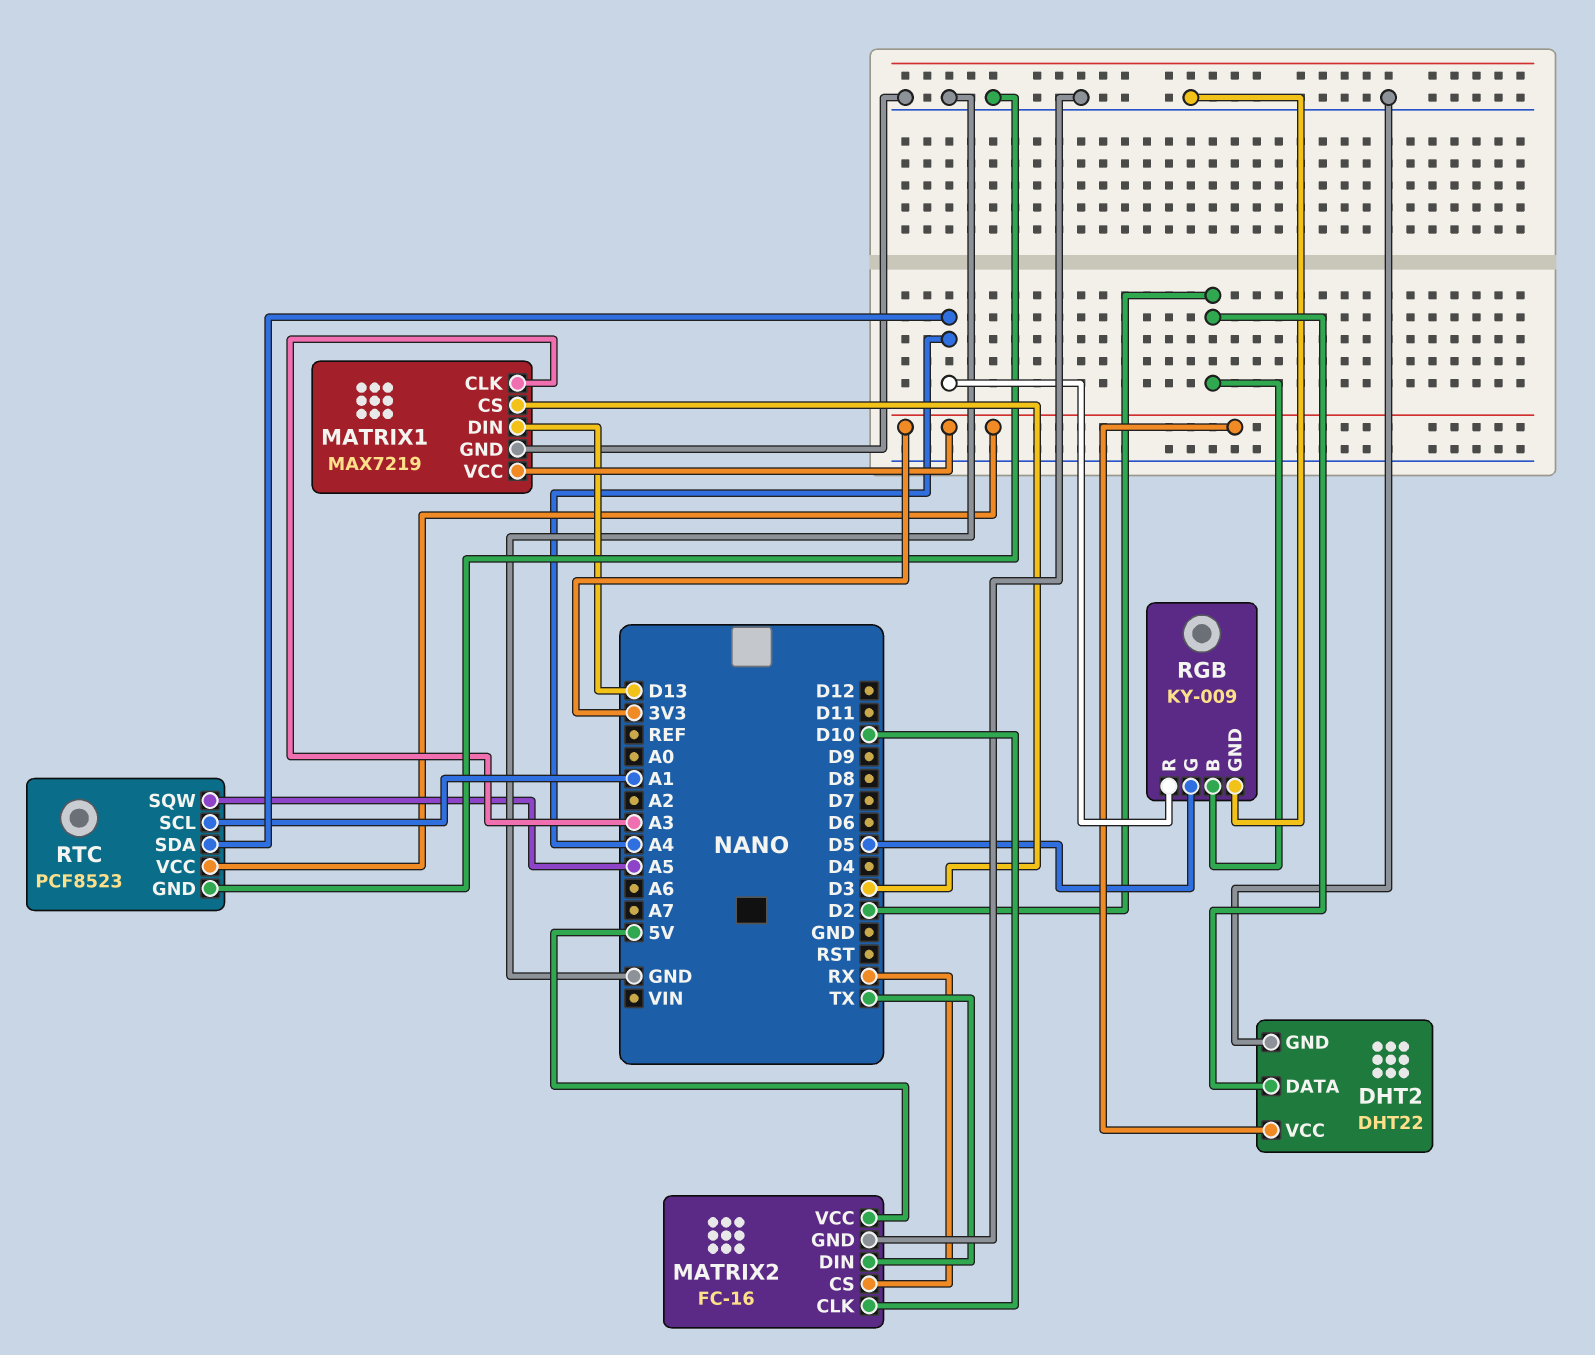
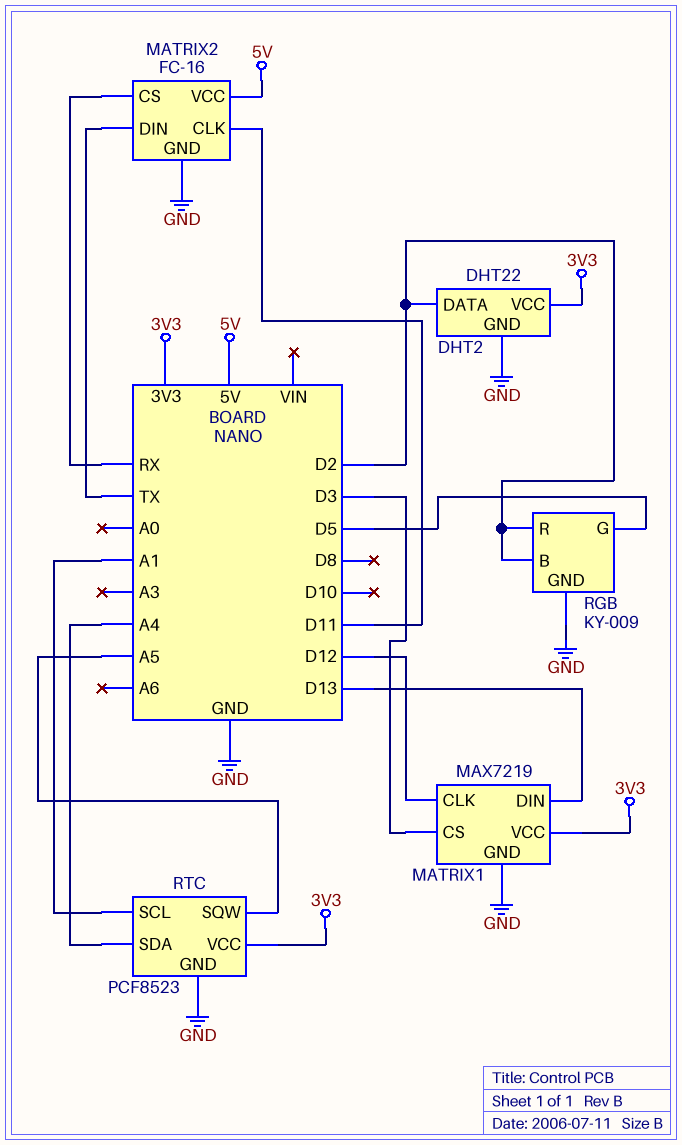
MATRIX1 pin CLK: A3 -> D12
MATRIX2 pin CLK: D10 -> D11
RGB pin R: A4 -> D2

